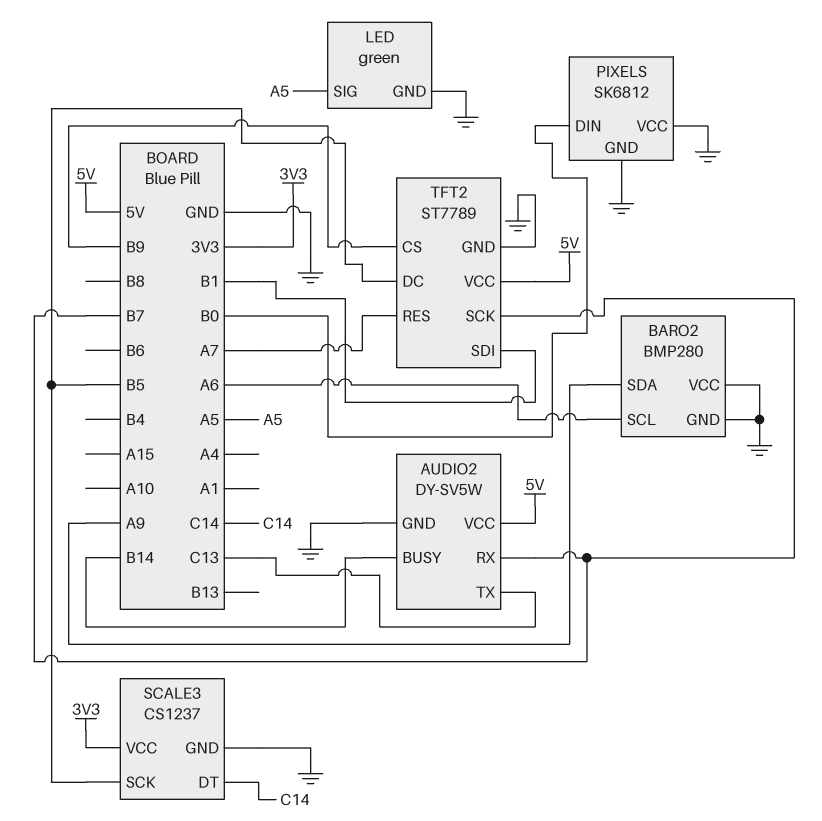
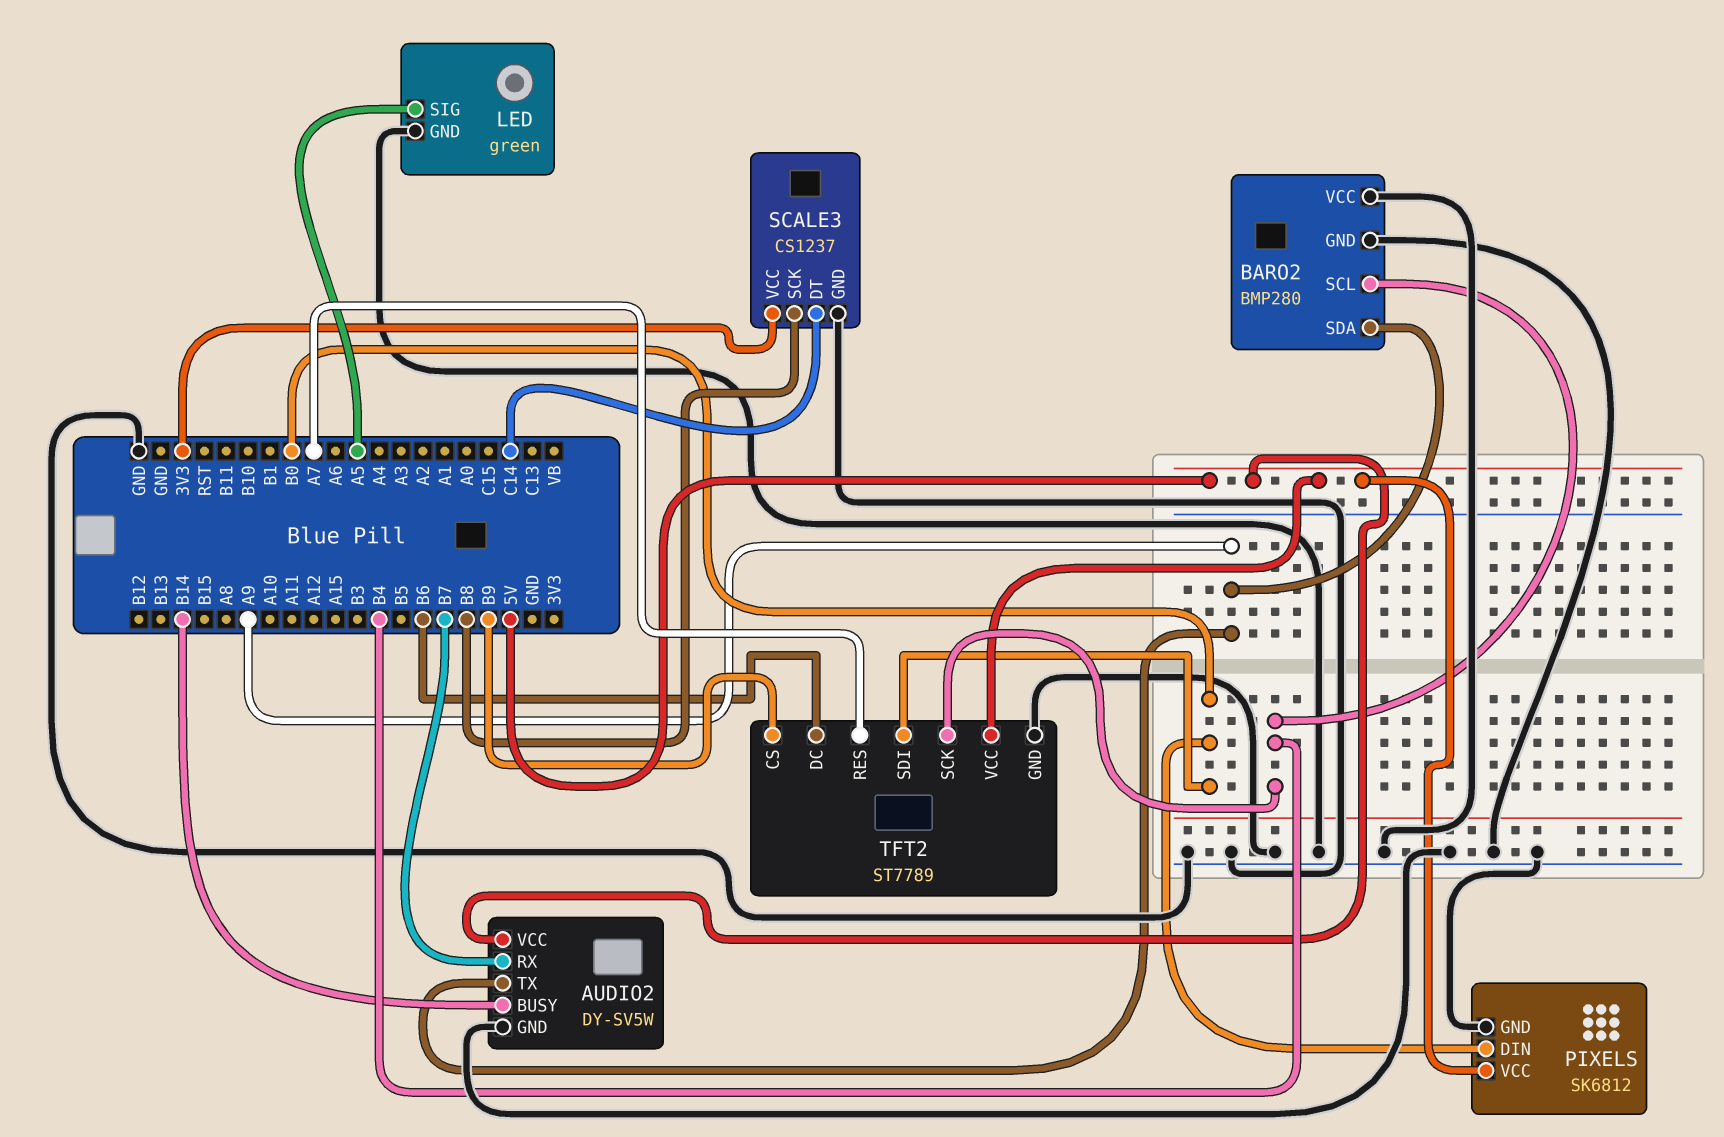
AUDIO2 pin TX: C13 -> A9
BARO2 pin SCL: A6 -> B4
PIXELS pin VCC: GND -> 5V
SCALE3 pin SCK: B5 -> B8
TFT2 pin DC: B5 -> B6
TFT2 pin SCK: B7 -> B4
TFT2 pin SDI: B1 -> B0

